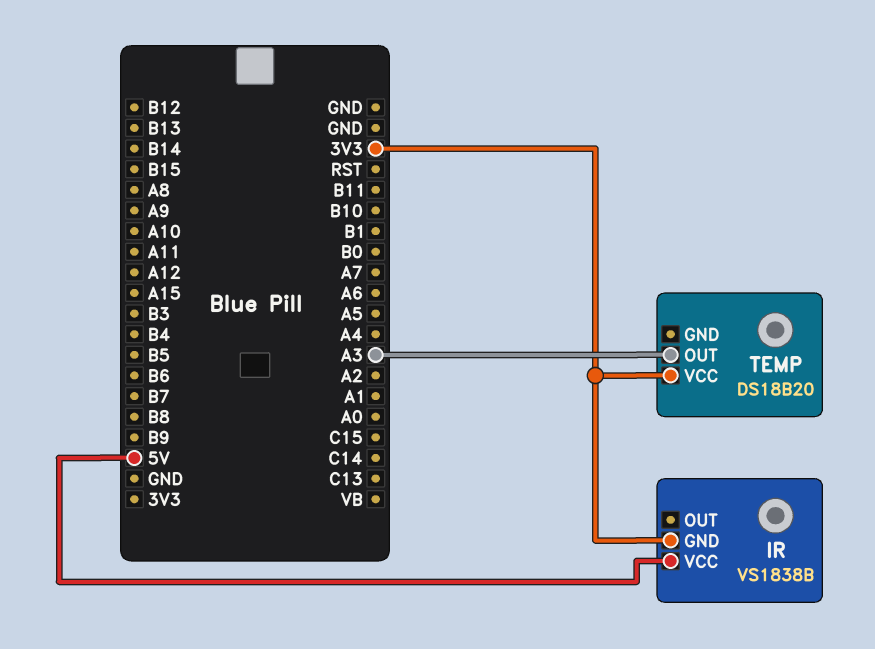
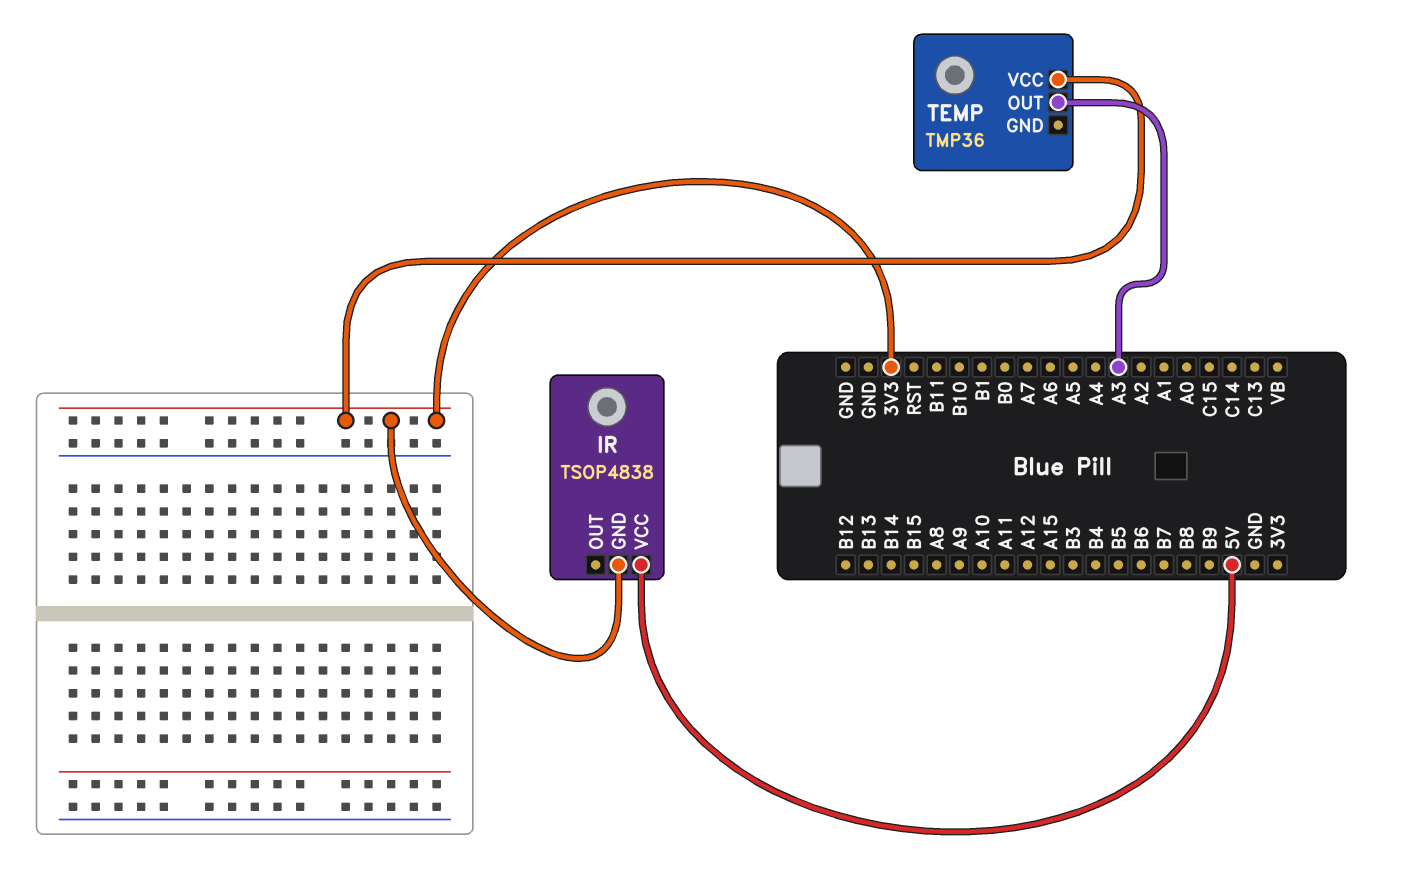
IR: VS1838B -> TSOP4838
TEMP: DS18B20 -> TMP36

